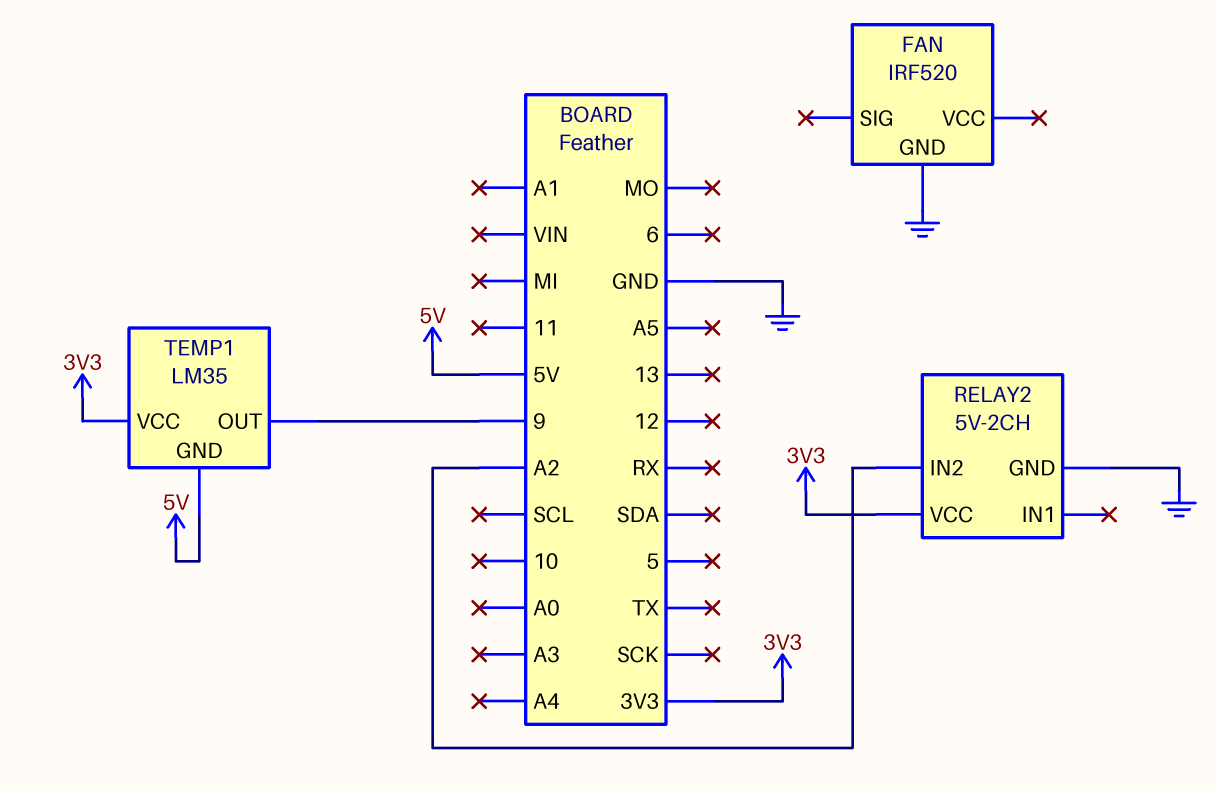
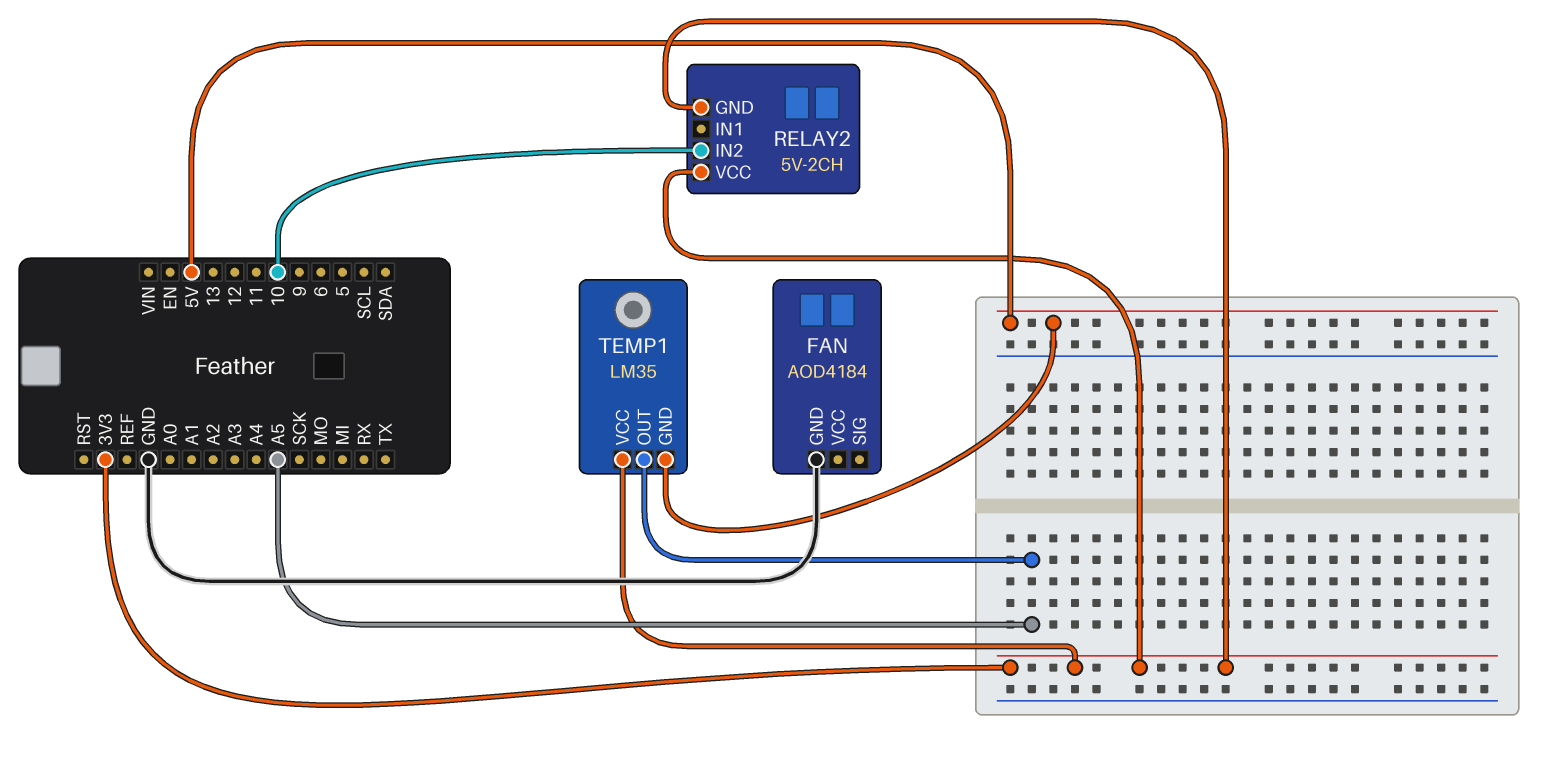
FAN: IRF520 -> AOD4184
RELAY2 pin GND: GND -> 3V3
RELAY2 pin IN2: A2 -> 10
TEMP1 pin OUT: 9 -> A5

